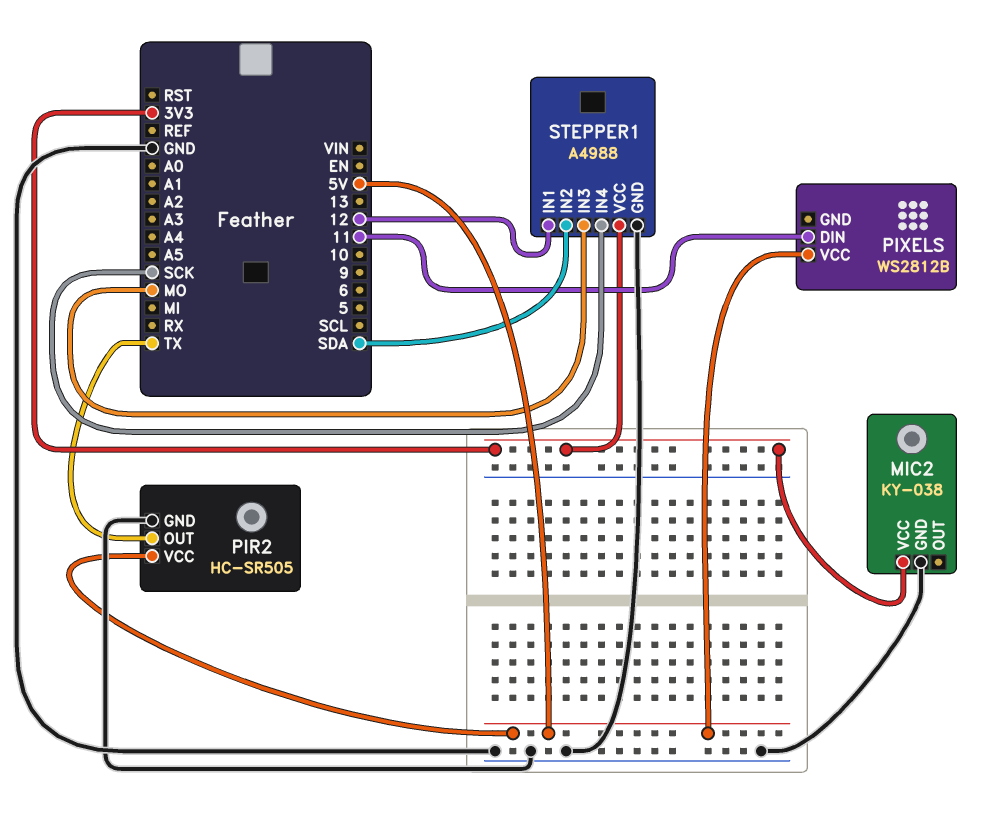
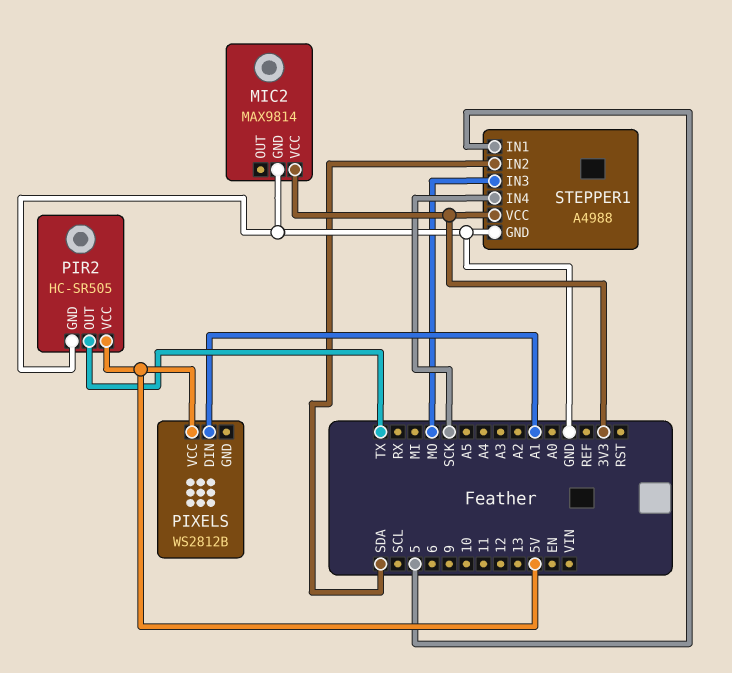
MIC2: KY-038 -> MAX9814
PIXELS pin DIN: 11 -> A1
STEPPER1 pin IN1: 12 -> 5

